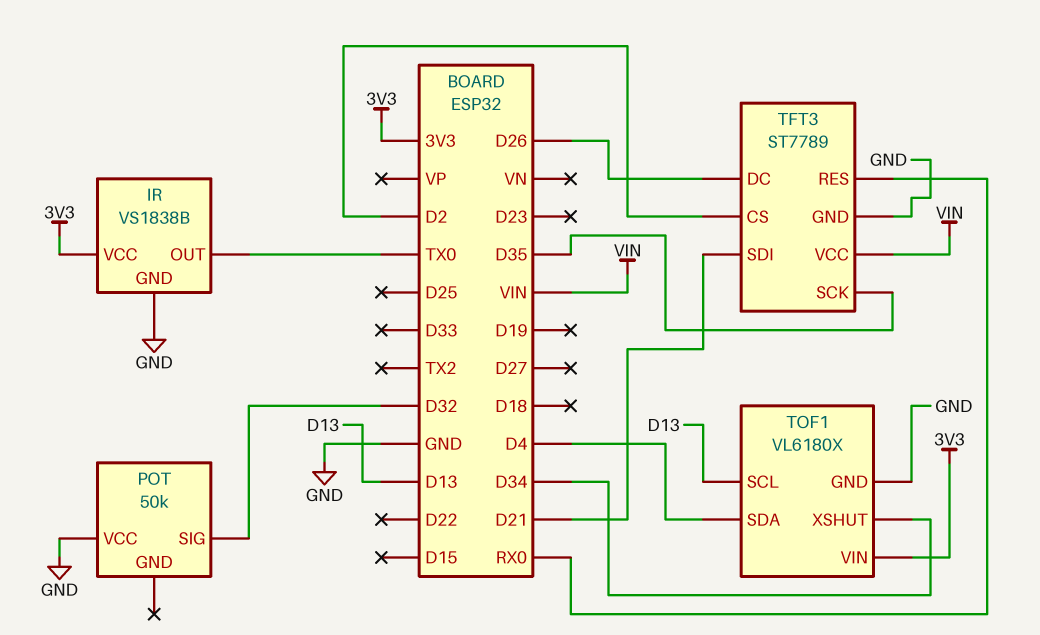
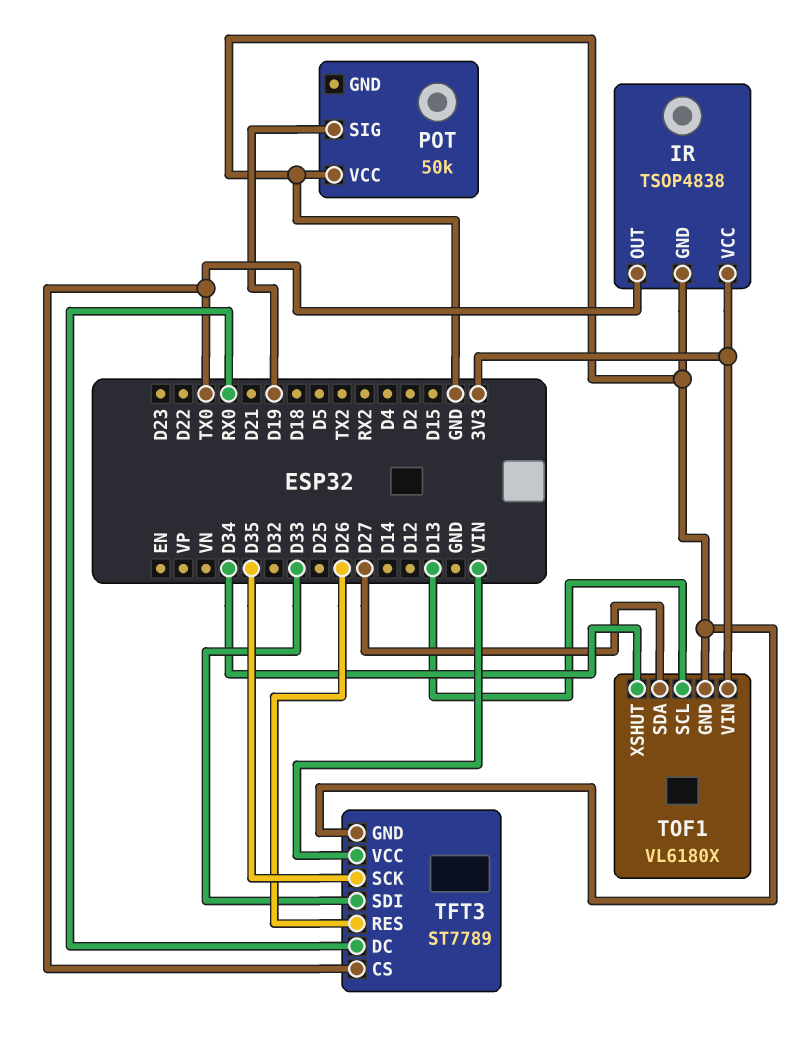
IR: VS1838B -> TSOP4838
POT pin SIG: D32 -> D19
TFT3 pin CS: D2 -> TX0
TFT3 pin DC: D26 -> RX0
TFT3 pin RES: RX0 -> D26
TFT3 pin SDI: D21 -> D33
TOF1 pin SDA: D4 -> D27

